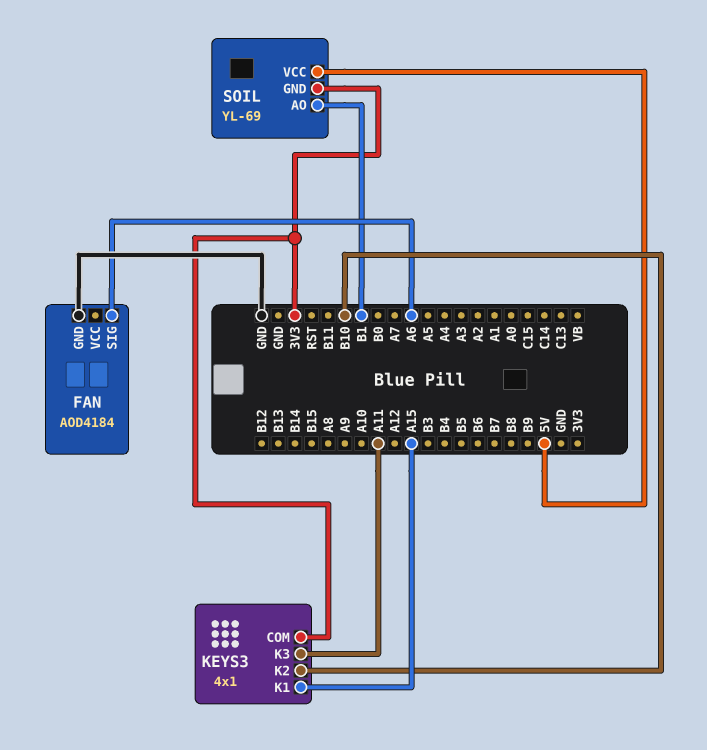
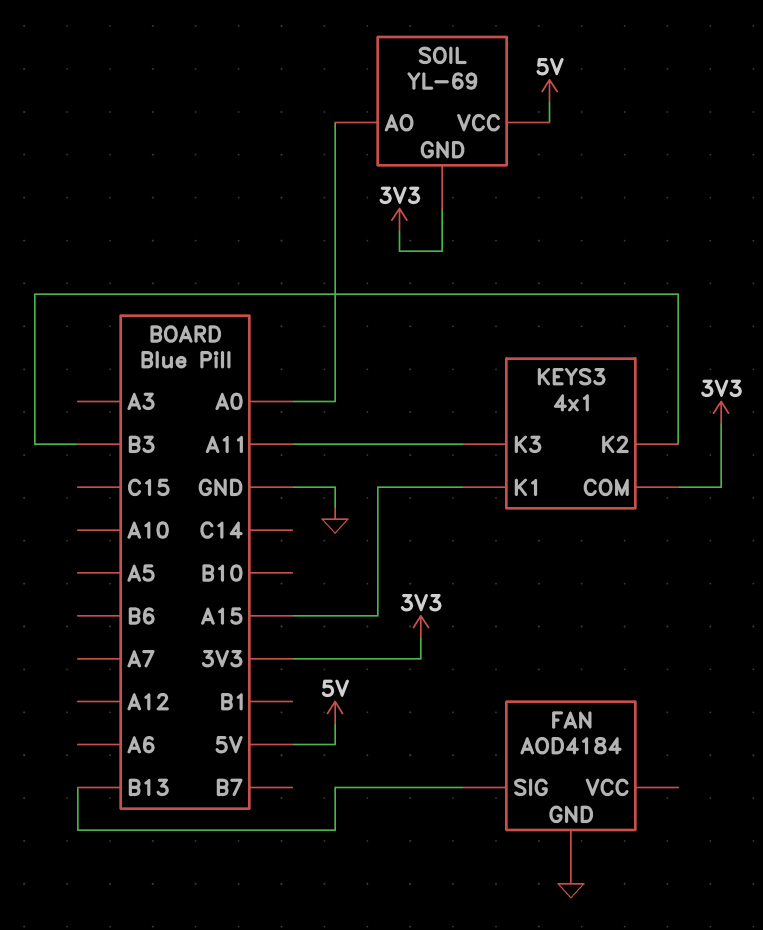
FAN pin SIG: A6 -> B13
KEYS3 pin K2: B10 -> B3
SOIL pin AO: B1 -> A0

